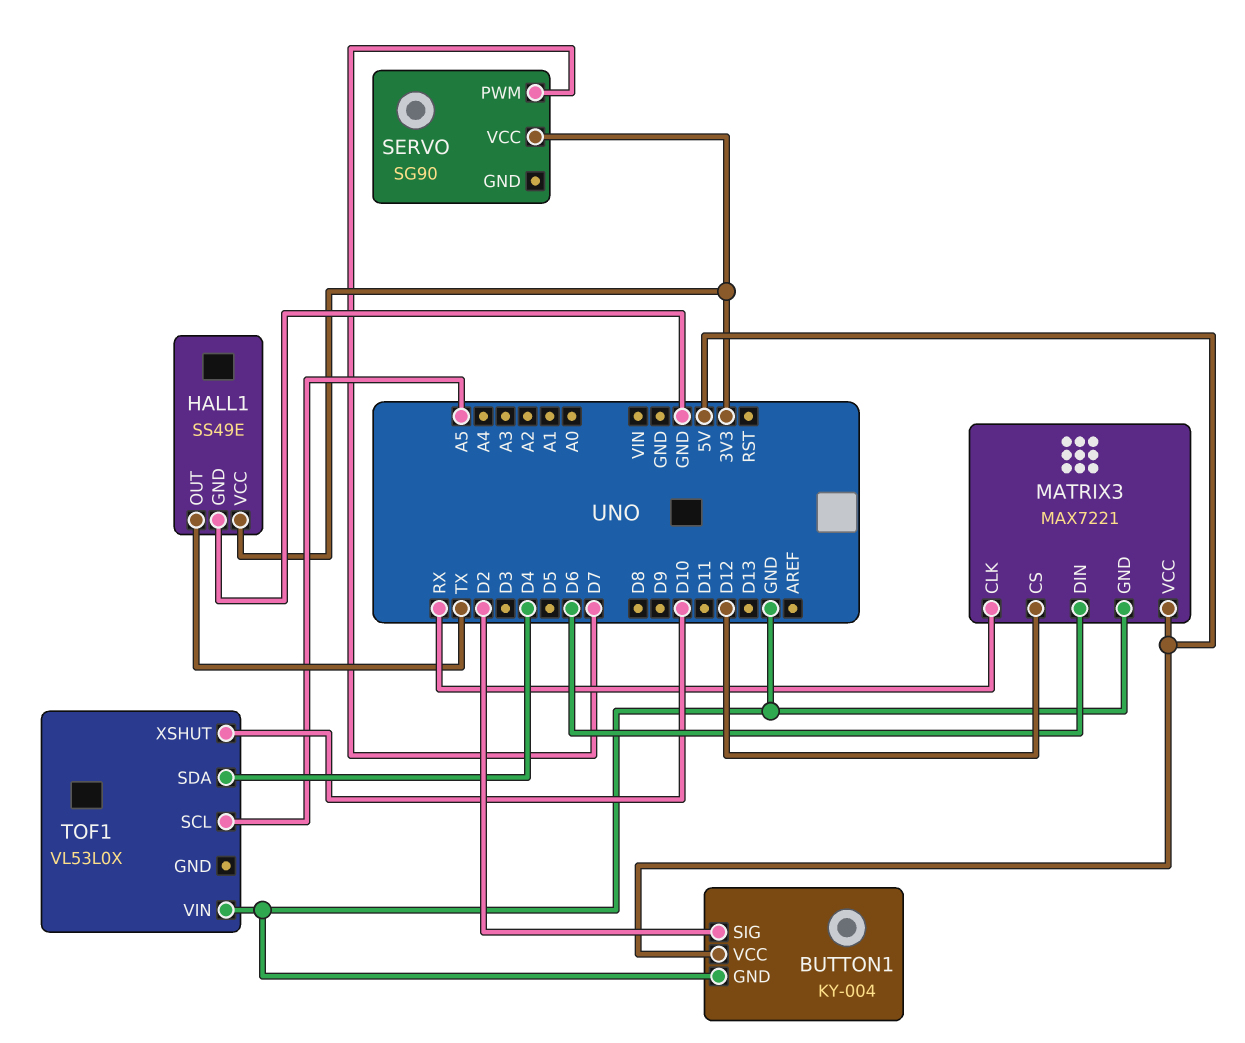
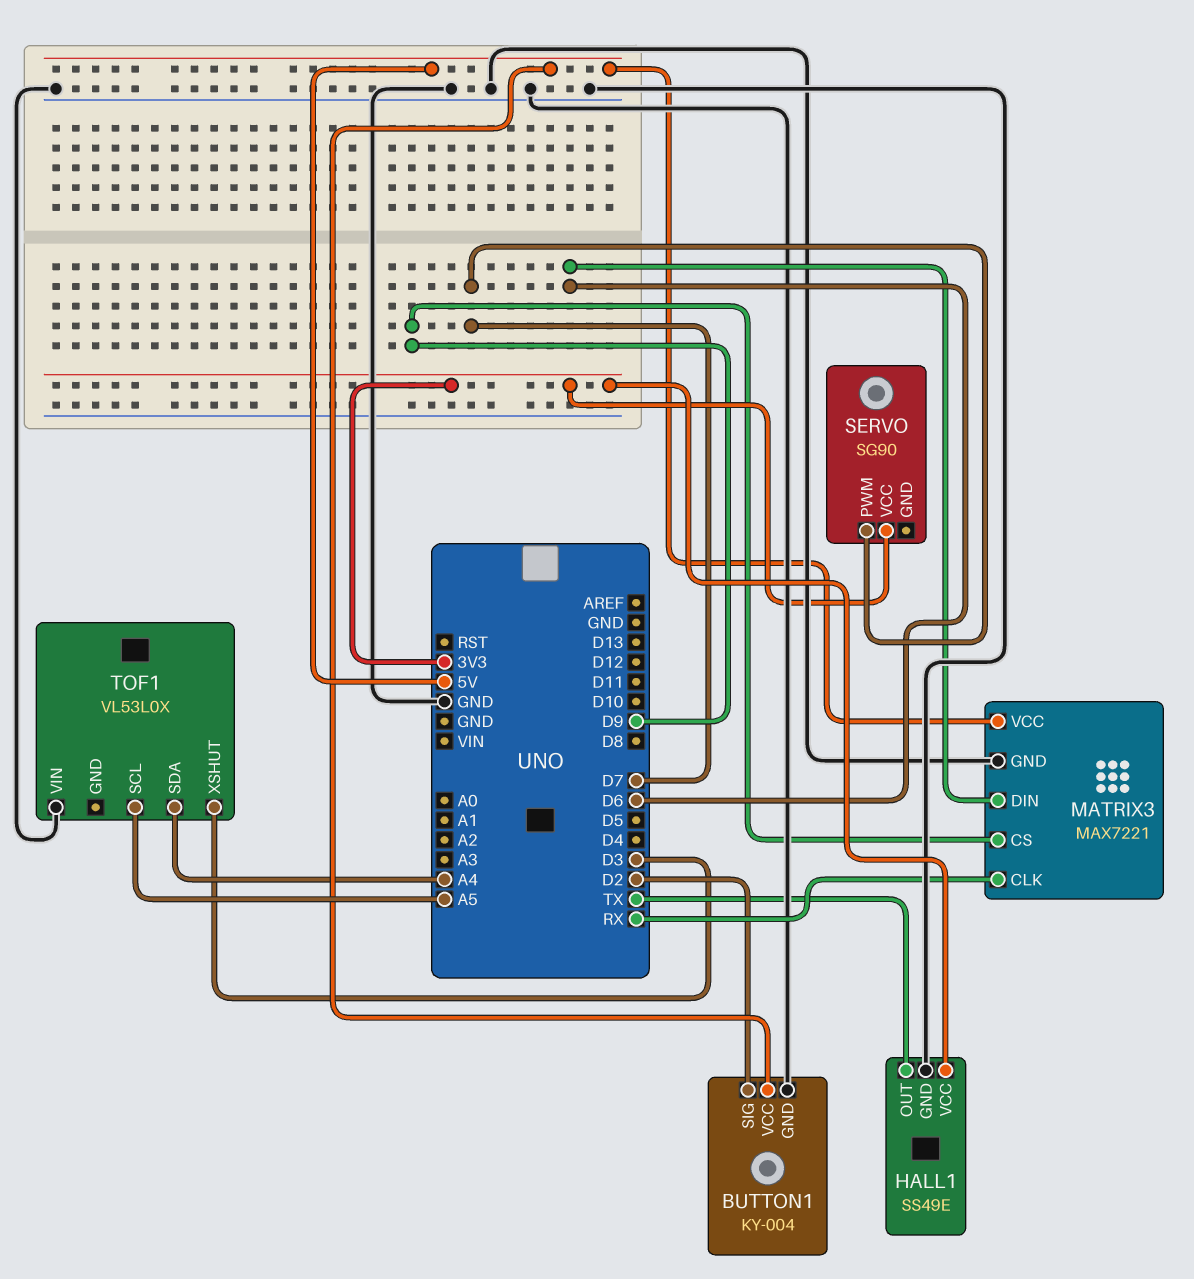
MATRIX3 pin CS: D12 -> D9
TOF1 pin SDA: D4 -> A4
TOF1 pin XSHUT: D10 -> D3

